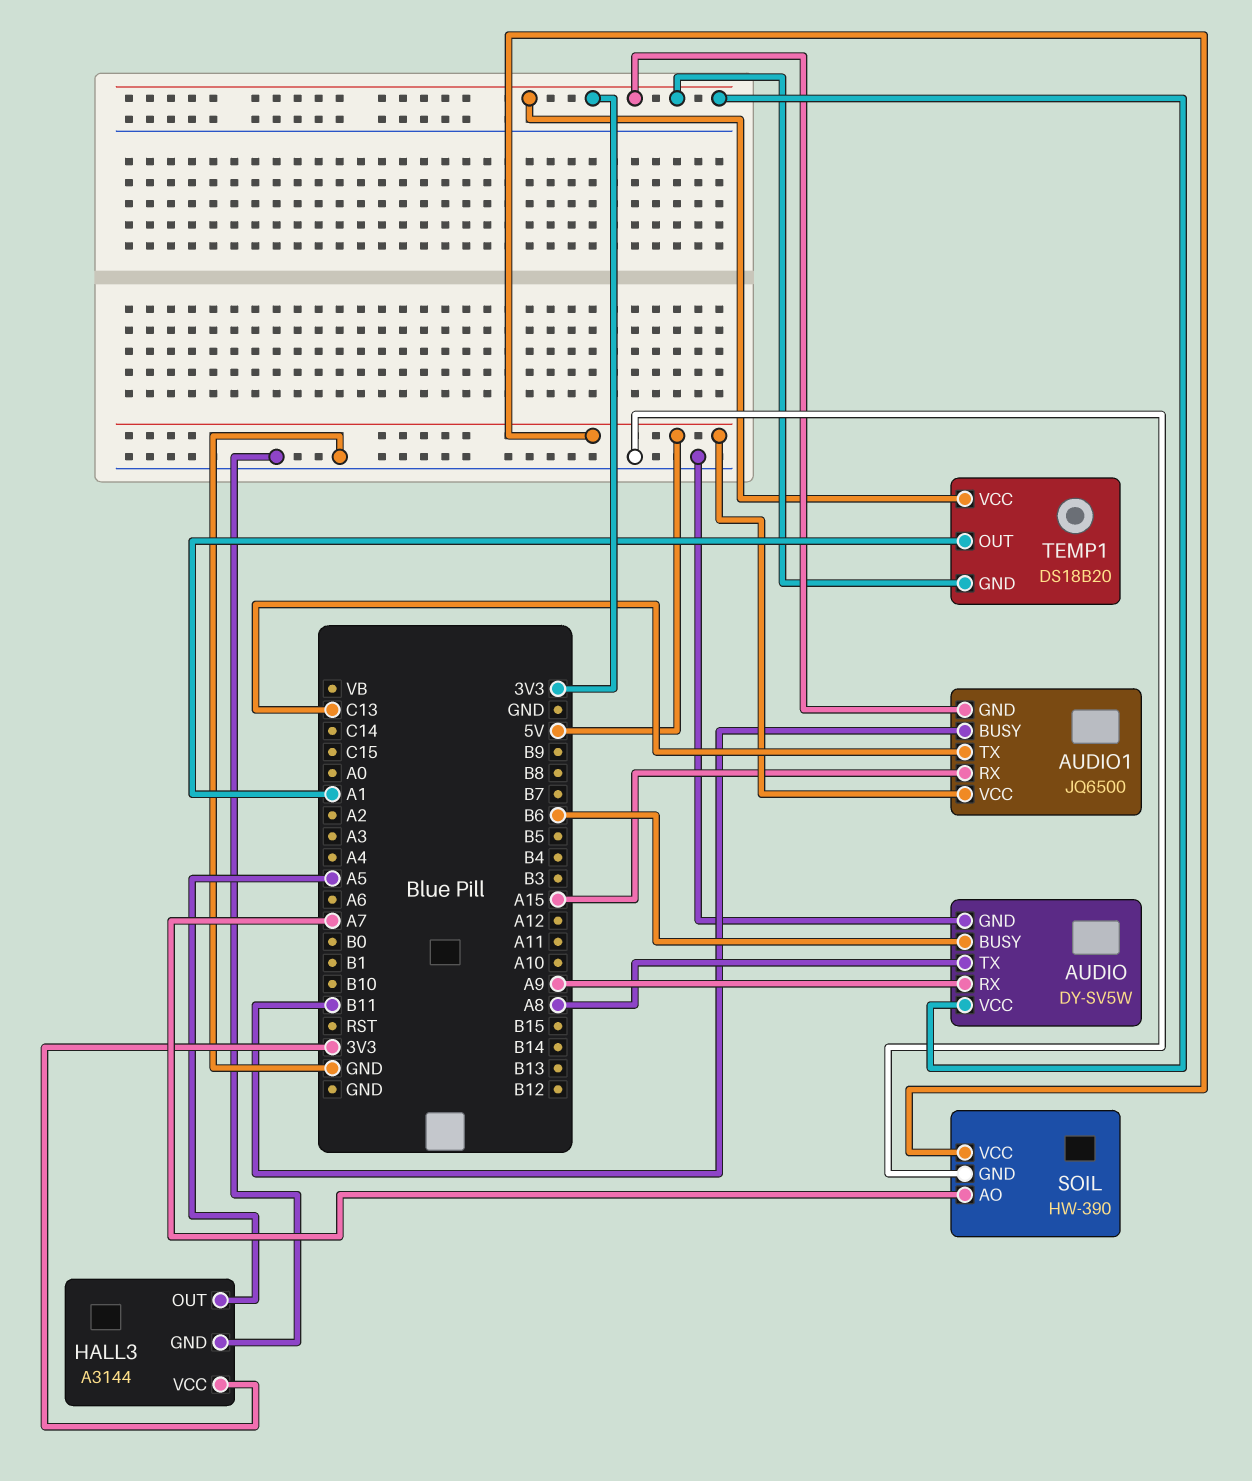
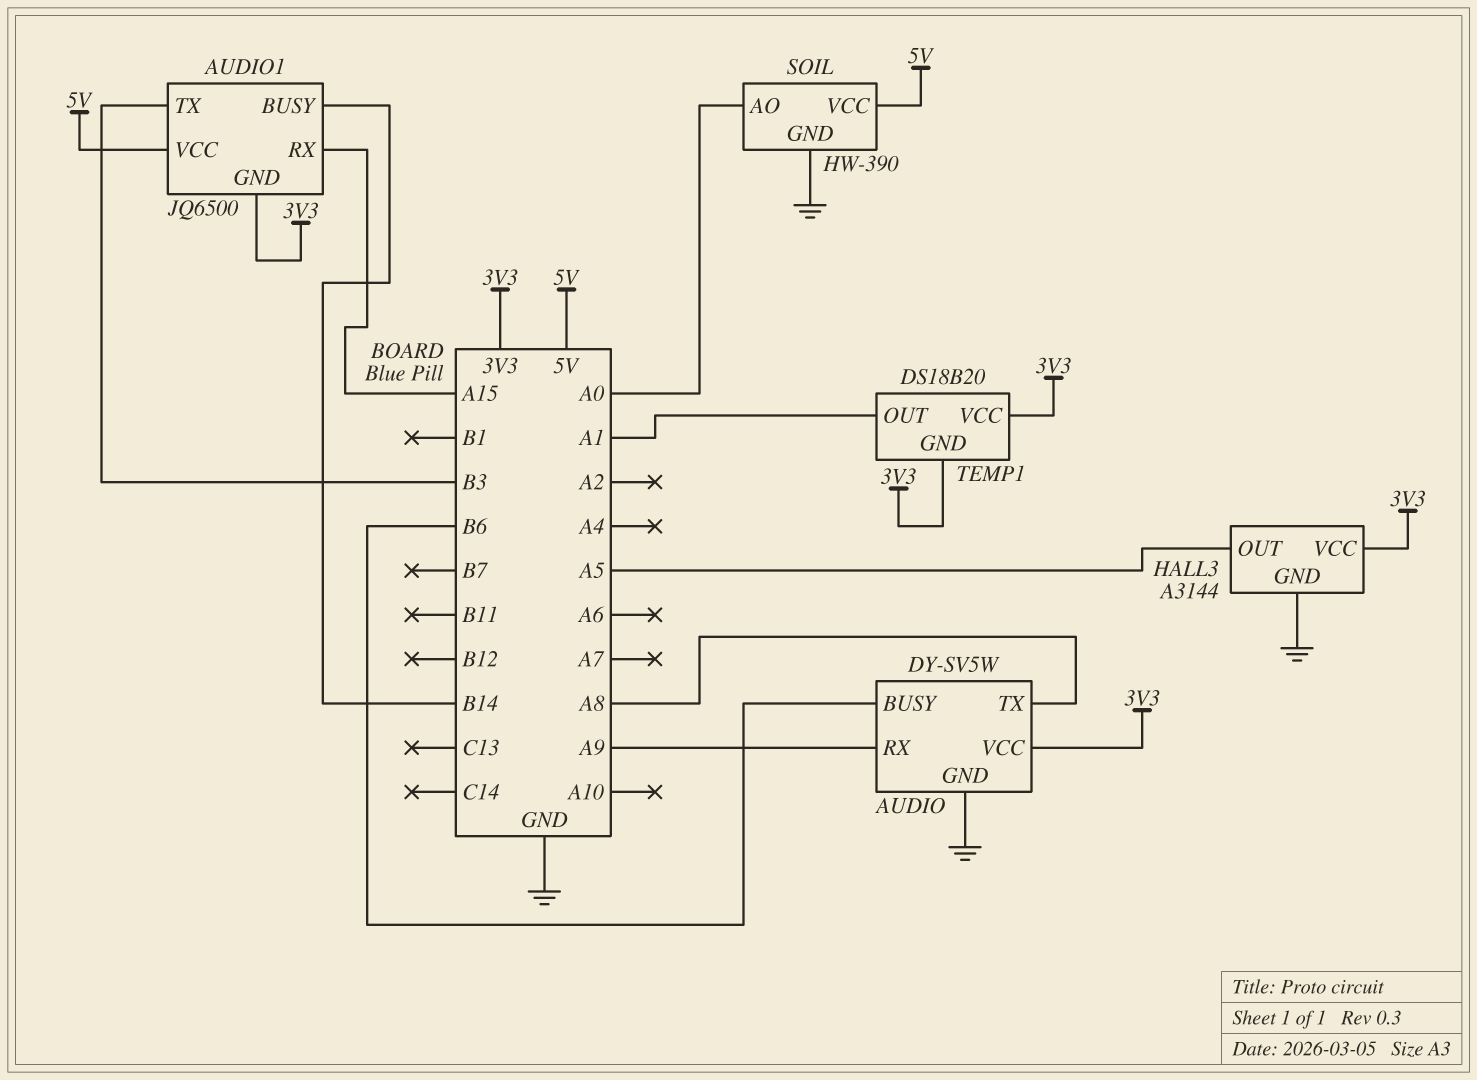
AUDIO1 pin BUSY: B11 -> B14
AUDIO1 pin TX: C13 -> B3
SOIL pin AO: A7 -> A0

